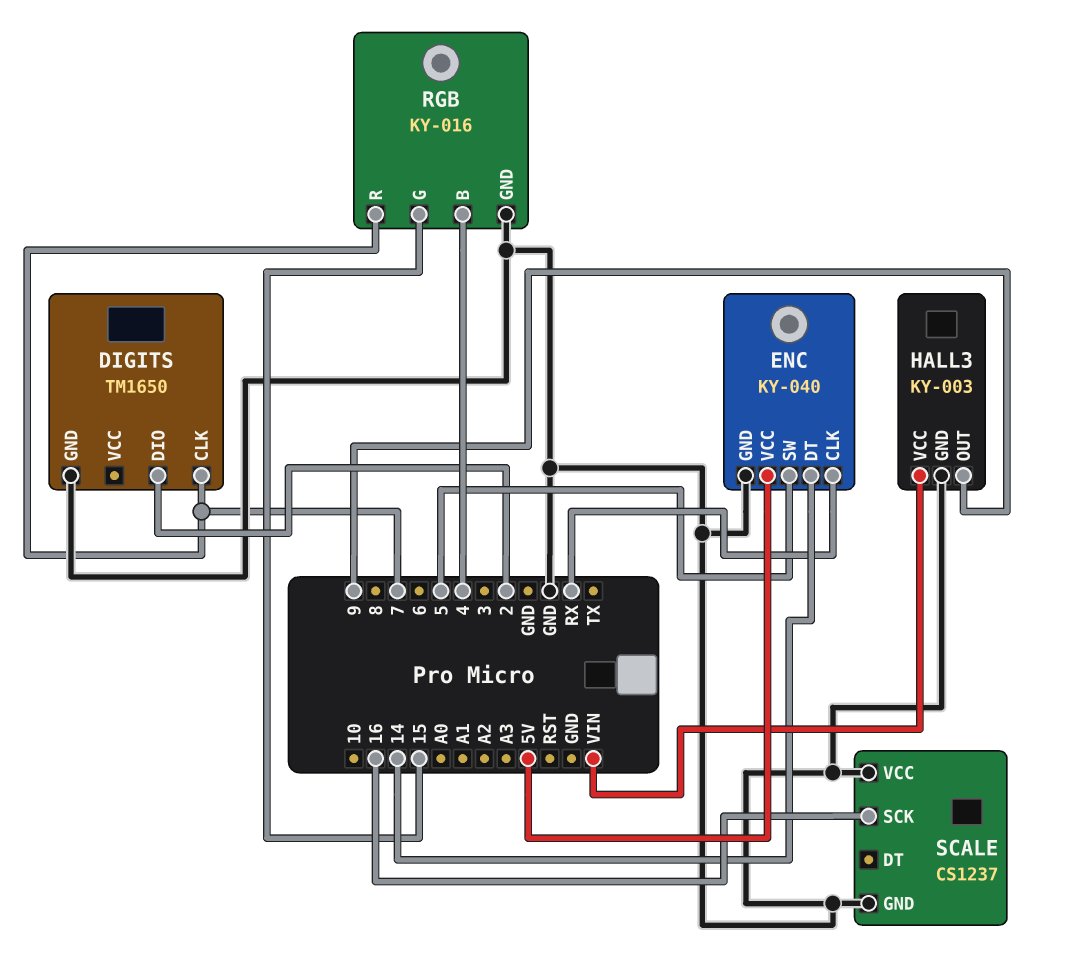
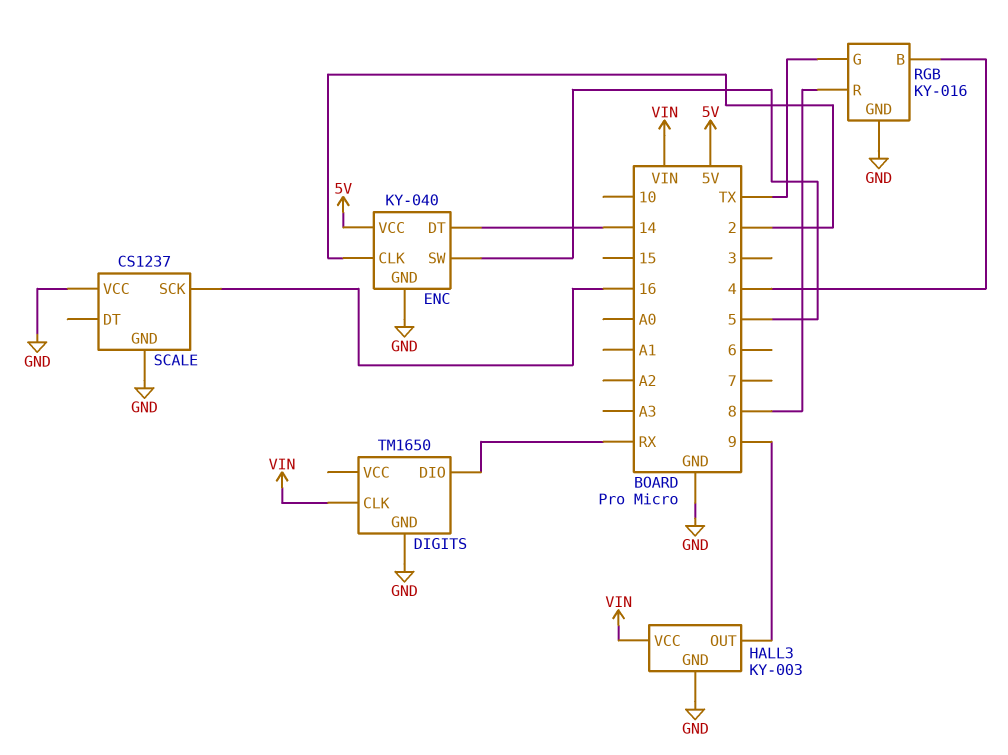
DIGITS pin CLK: 7 -> VIN
DIGITS pin DIO: 2 -> RX
ENC pin CLK: RX -> 2
RGB pin G: 15 -> TX
RGB pin R: 7 -> 8

